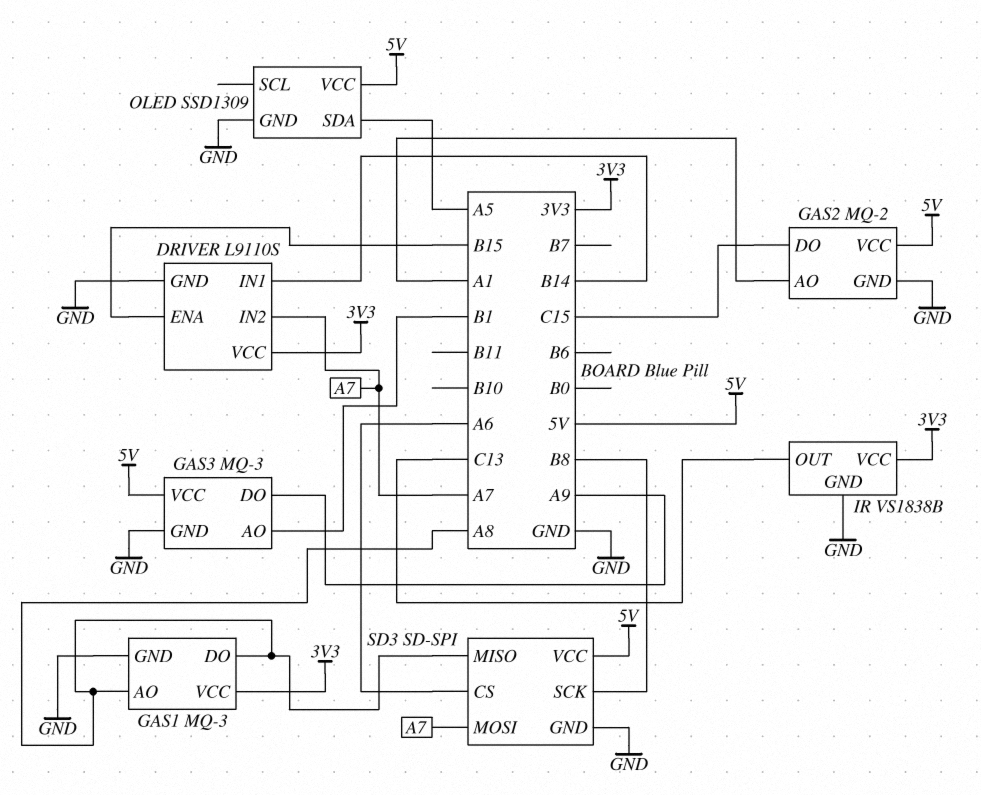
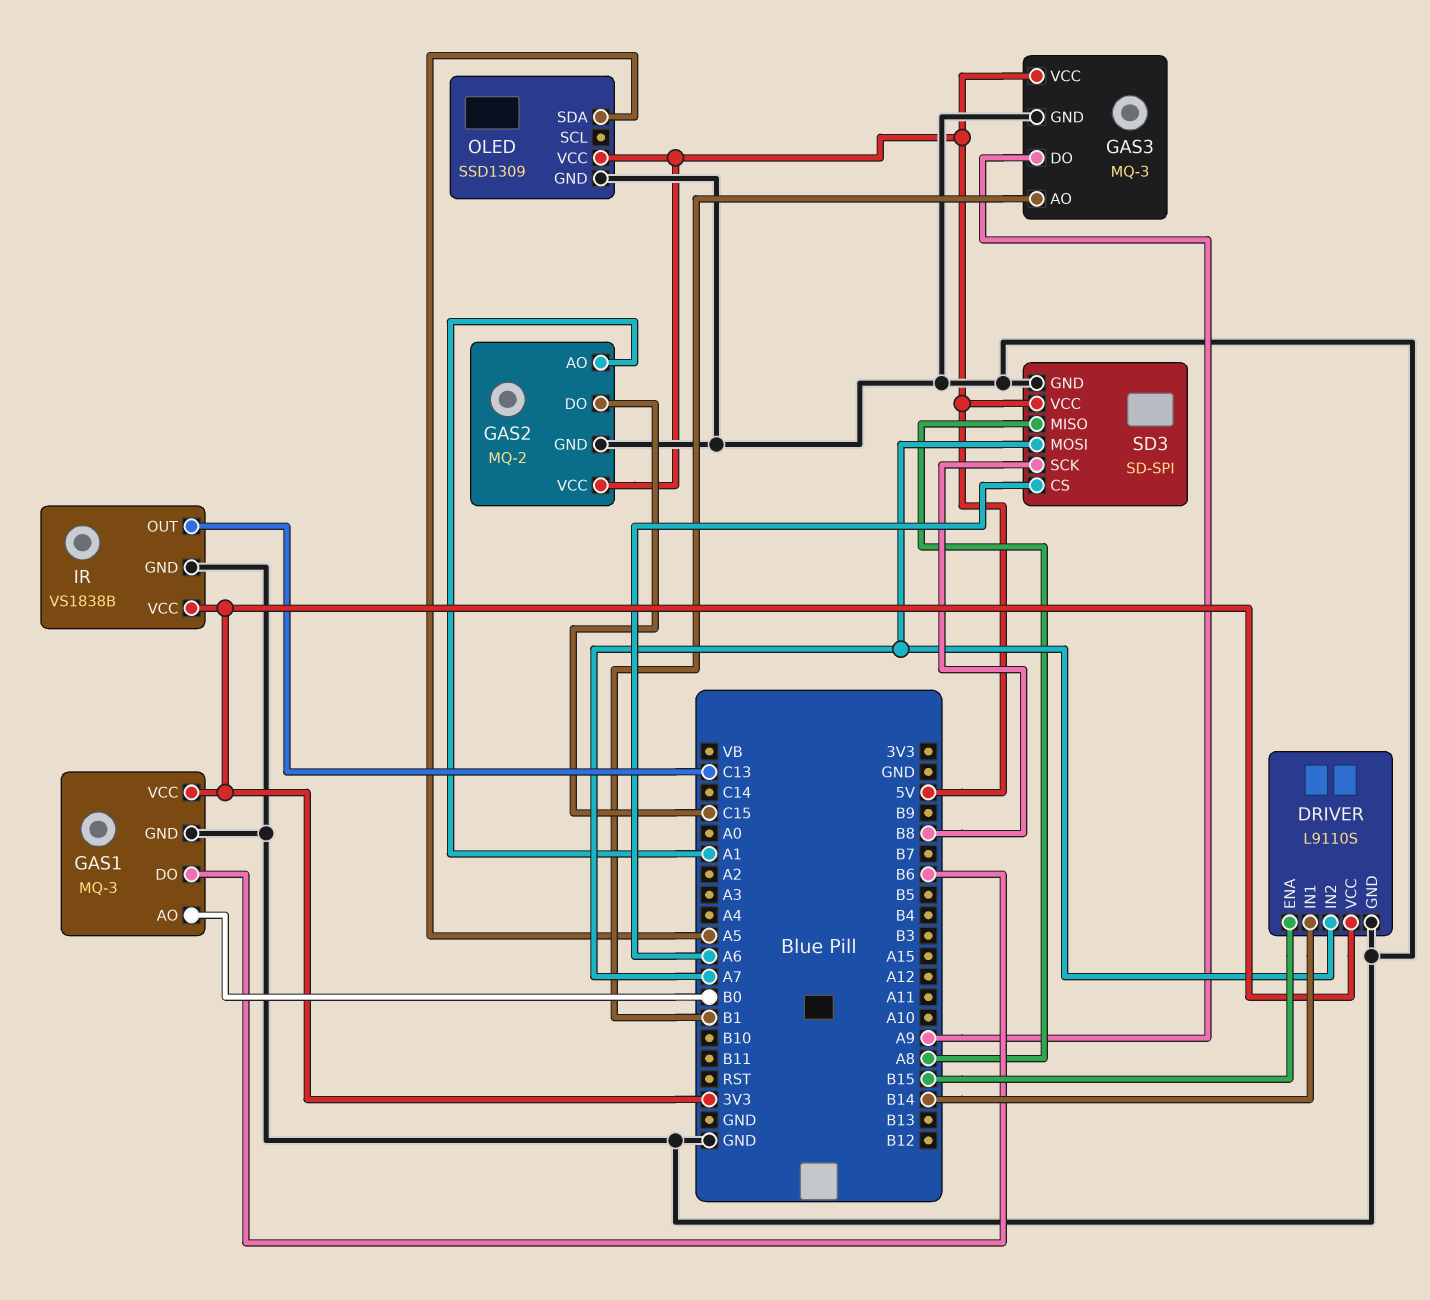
GAS1 pin AO: A8 -> B0
GAS1 pin DO: A8 -> B6

